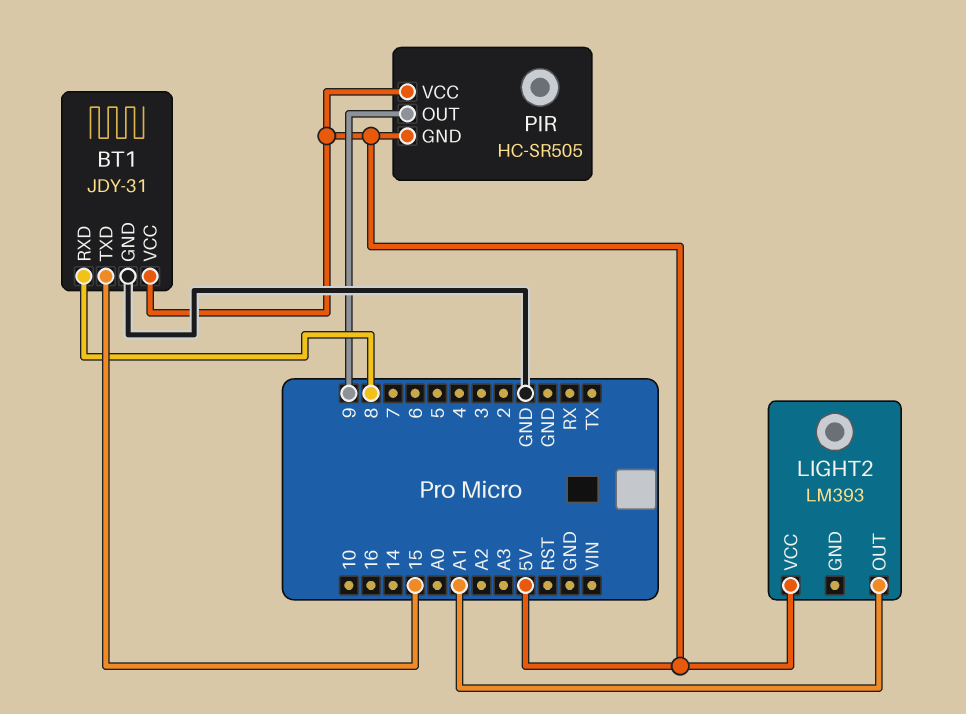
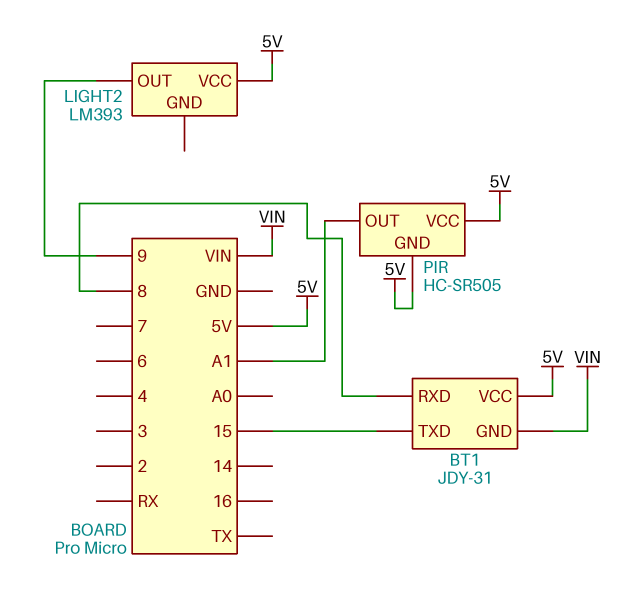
BT1 pin GND: GND -> VIN
LIGHT2 pin OUT: A1 -> 9
PIR pin OUT: 9 -> A1

